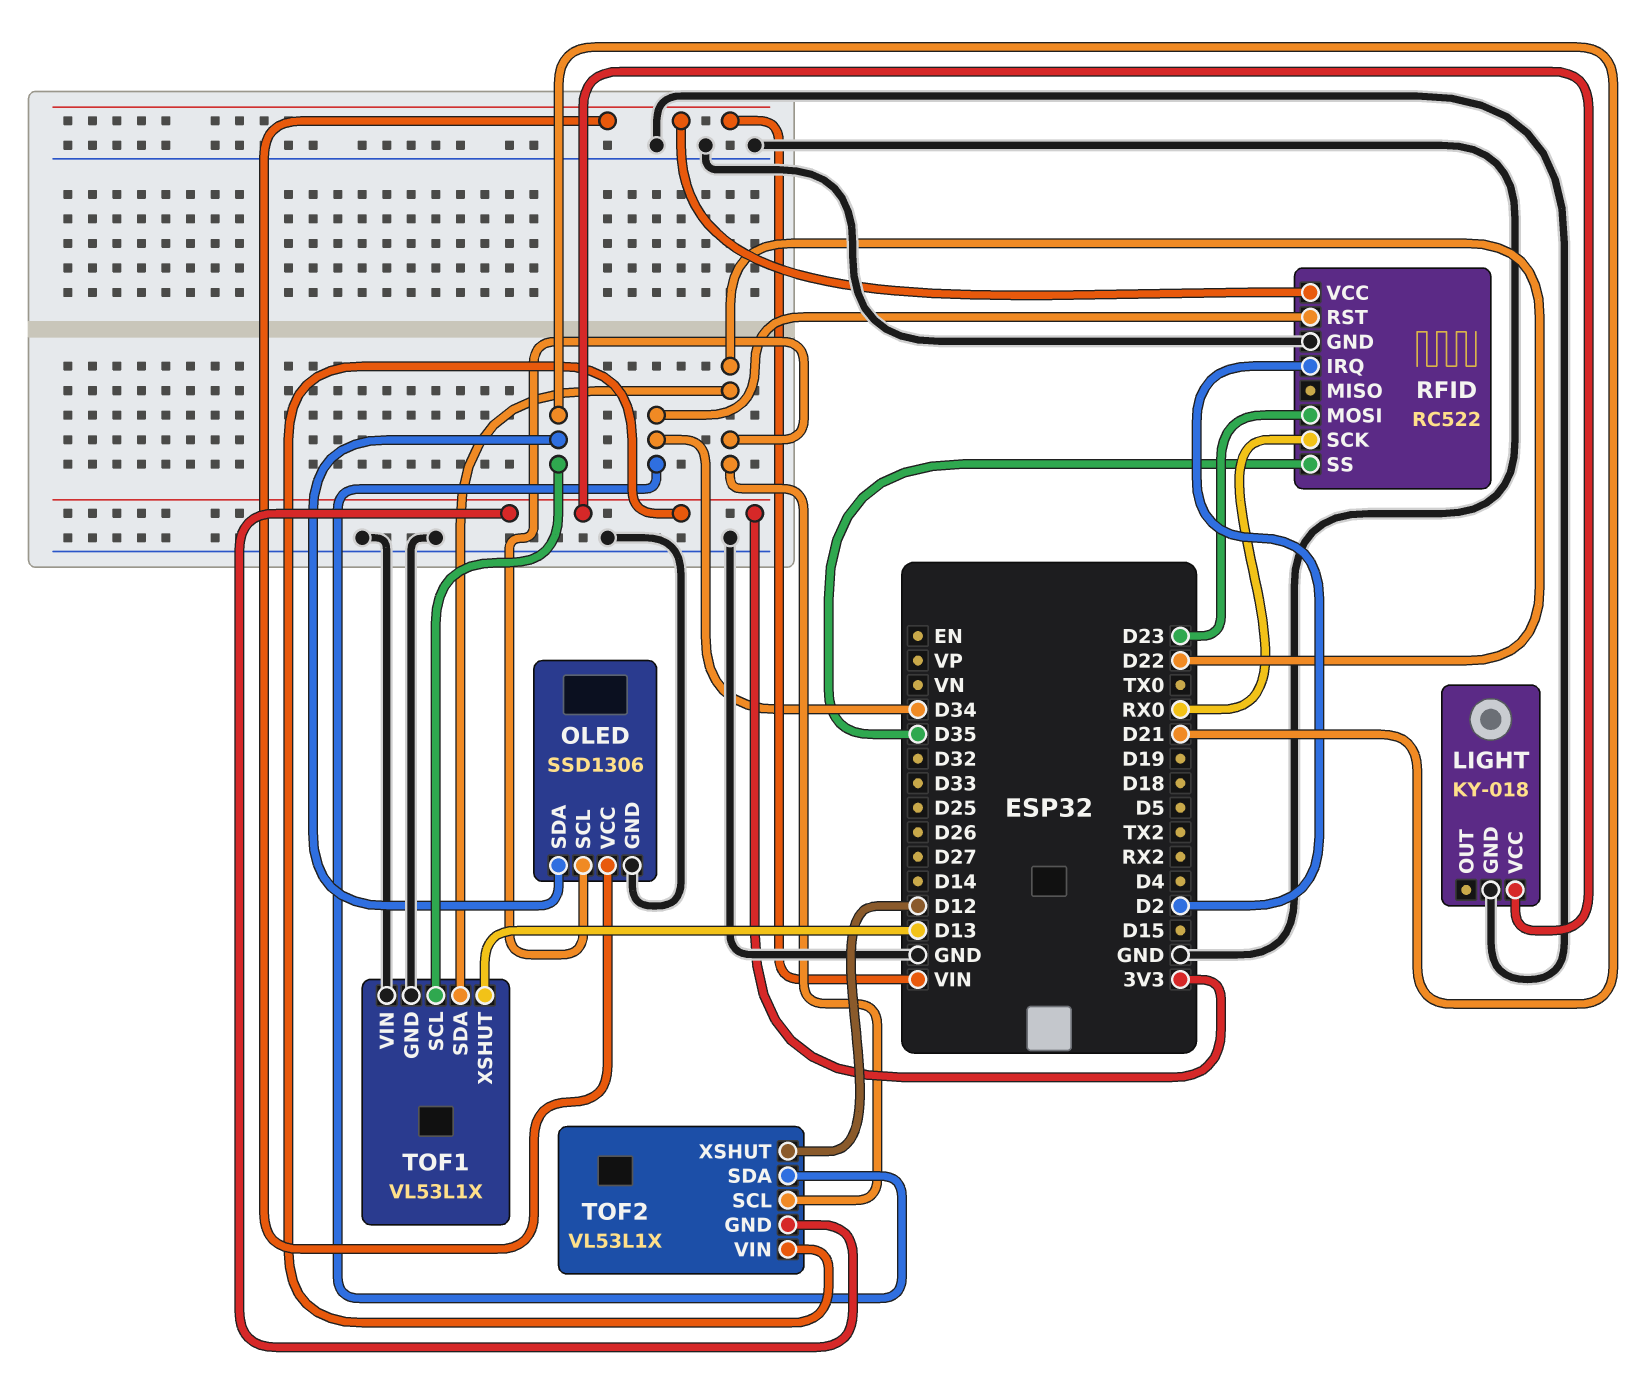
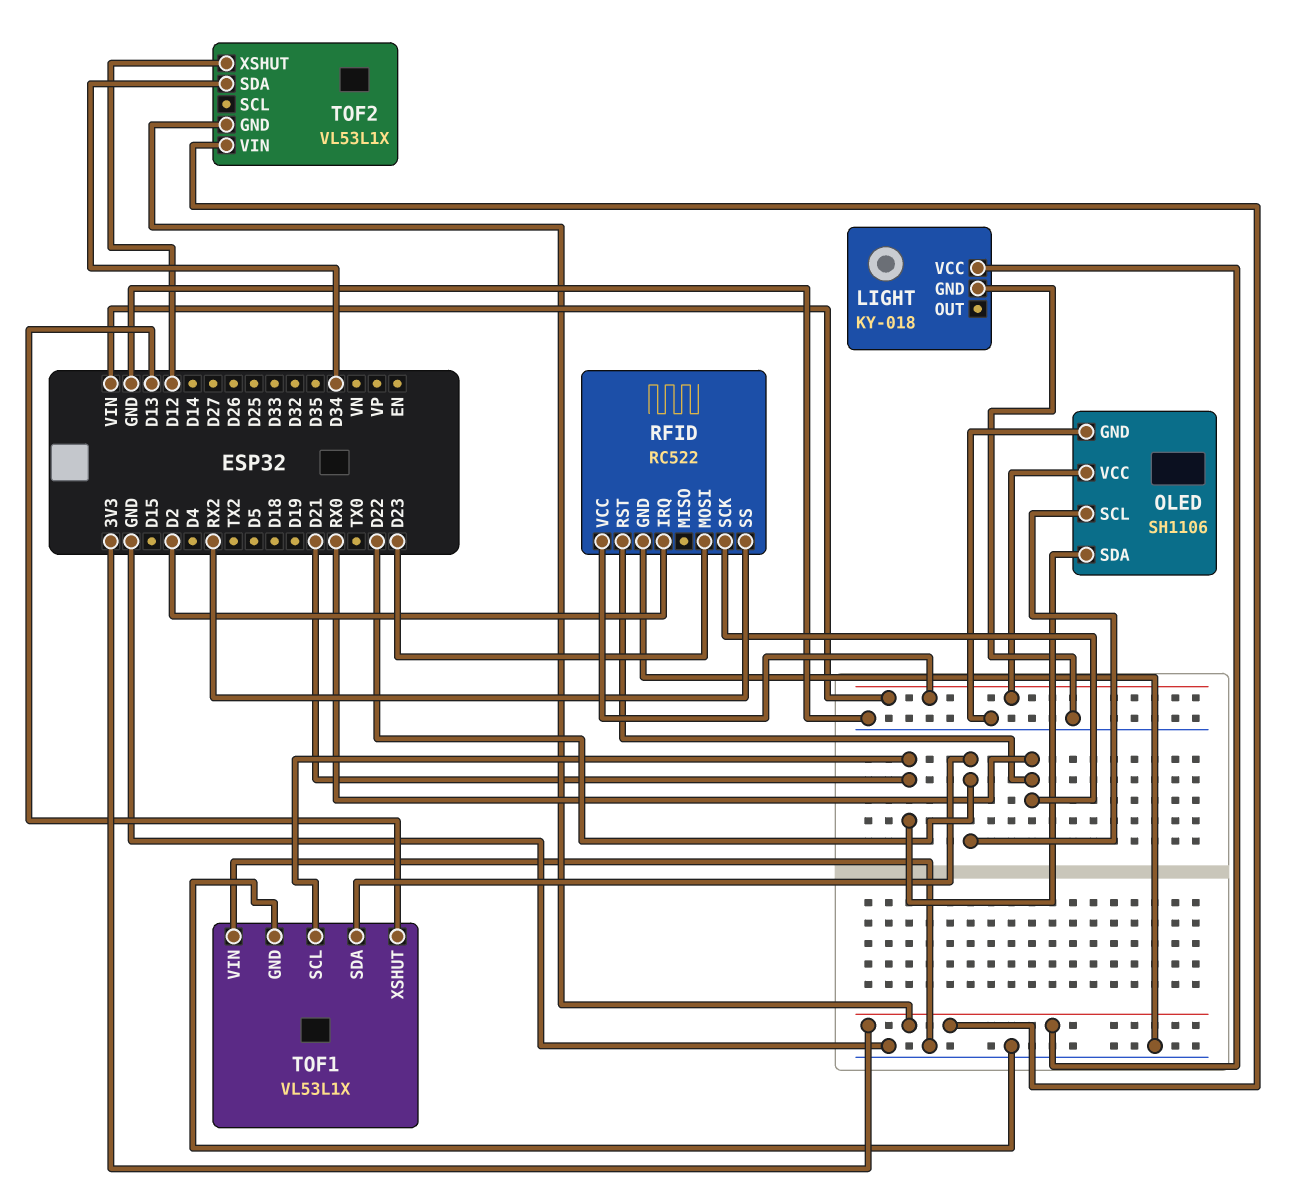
OLED: SSD1306 -> SH1106
RFID pin RST: D34 -> RX0
RFID pin SS: D35 -> RX2
TOF2 pin SCL: D22 -> none

